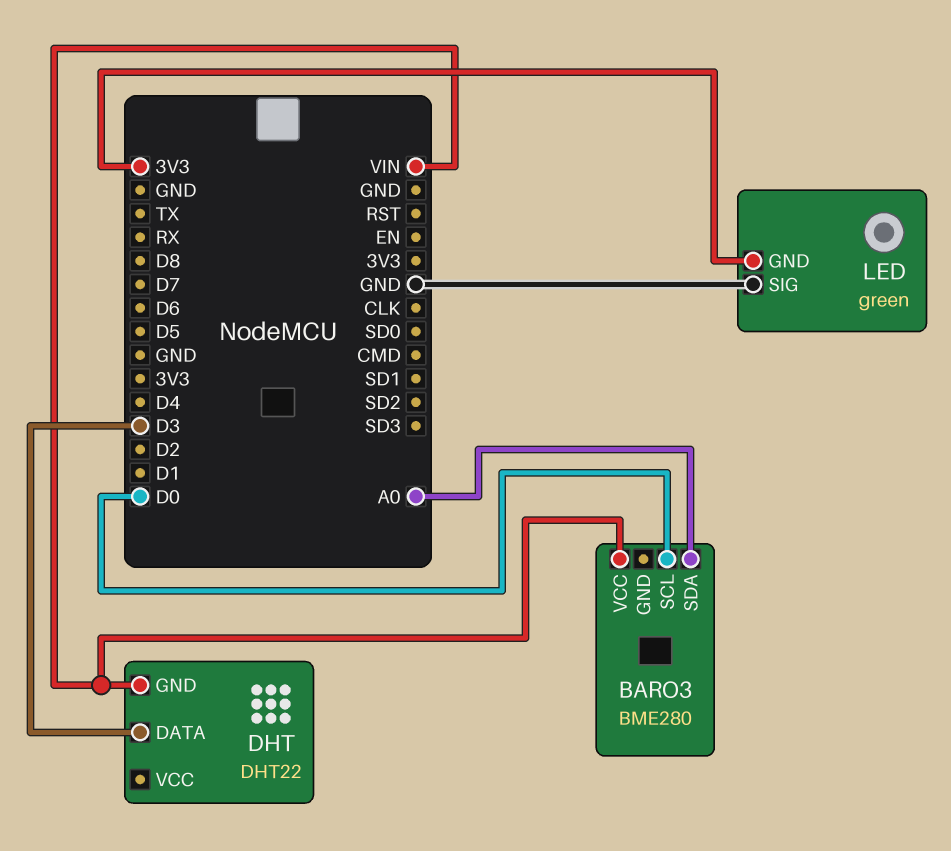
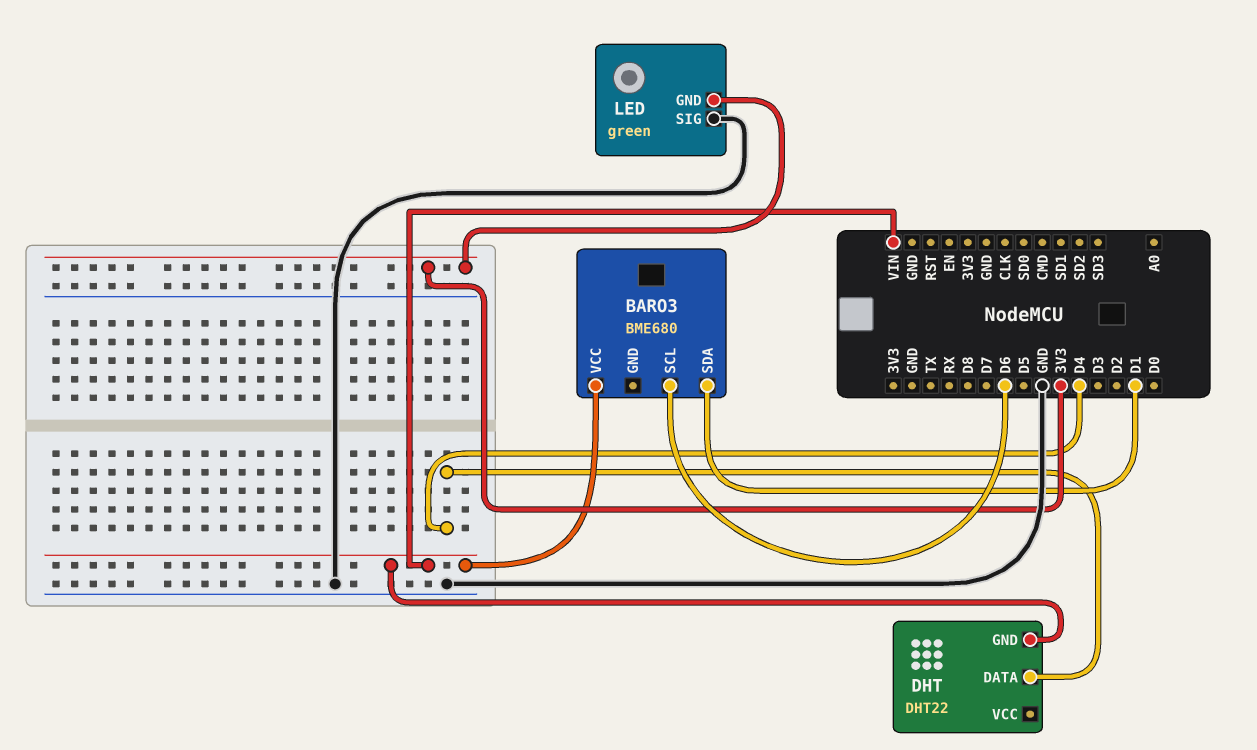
BARO3: BME280 -> BME680
BARO3 pin SCL: D0 -> D6
BARO3 pin SDA: A0 -> D1
DHT pin DATA: D3 -> D4

